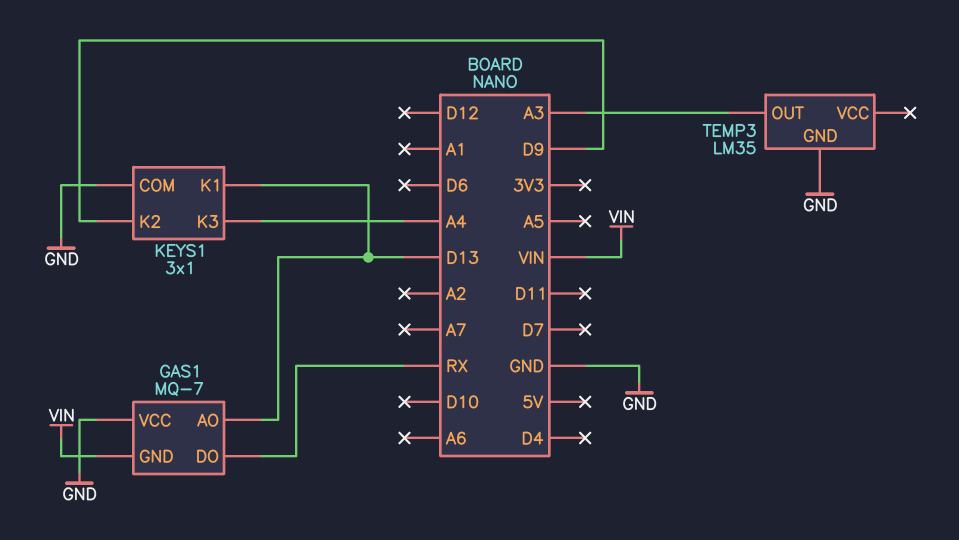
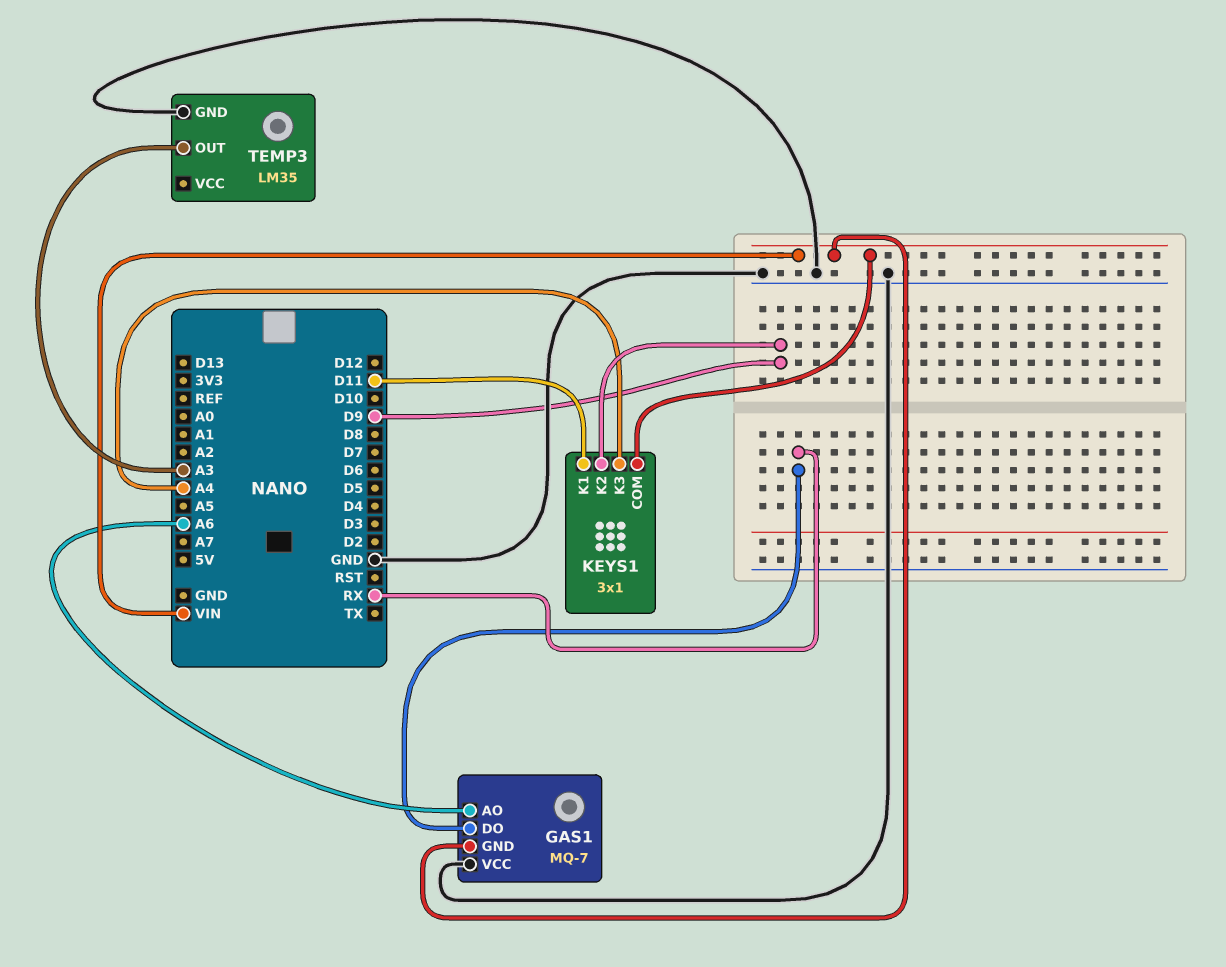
GAS1 pin AO: D13 -> A6
KEYS1 pin COM: GND -> VIN
KEYS1 pin K1: D13 -> D11

